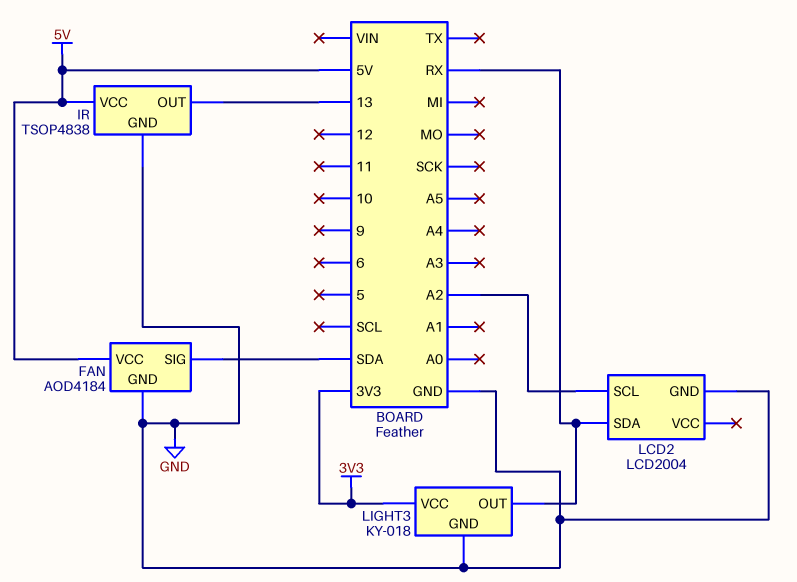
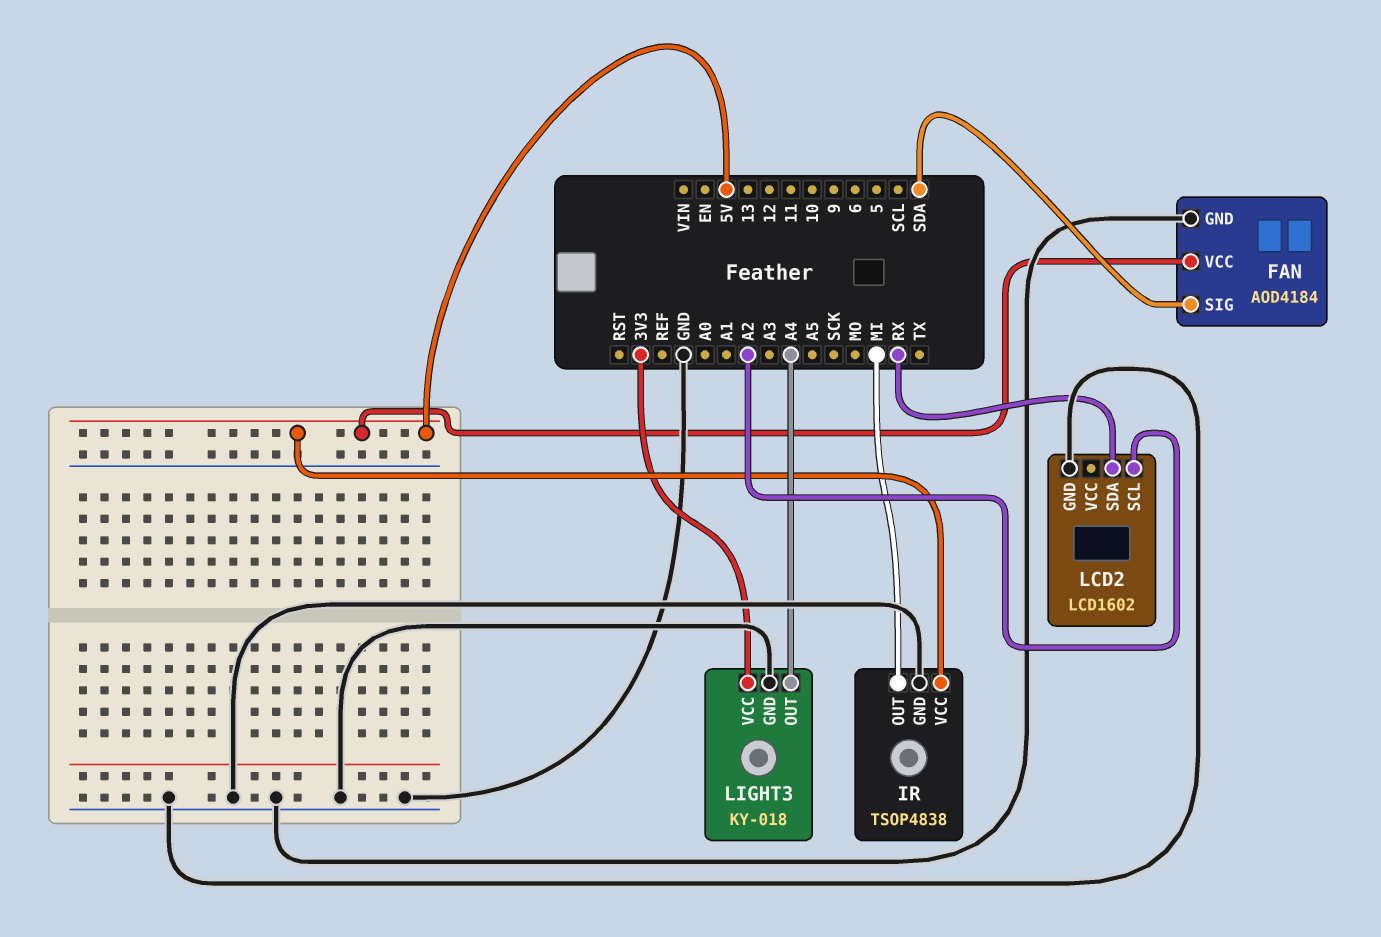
IR pin OUT: 13 -> MI
LCD2: LCD2004 -> LCD1602
LIGHT3 pin OUT: RX -> A4

